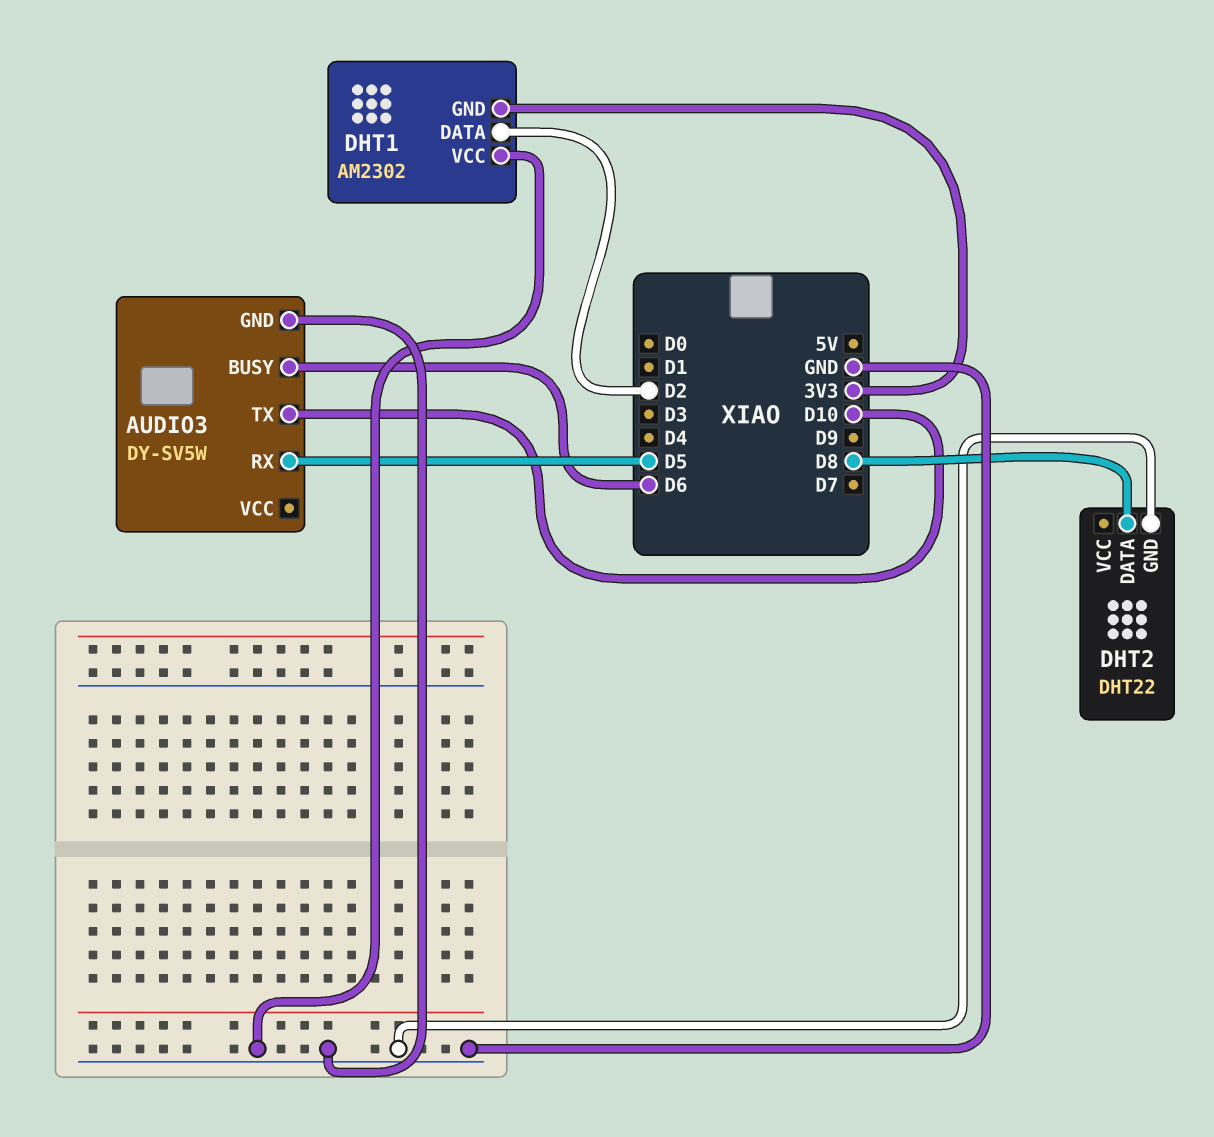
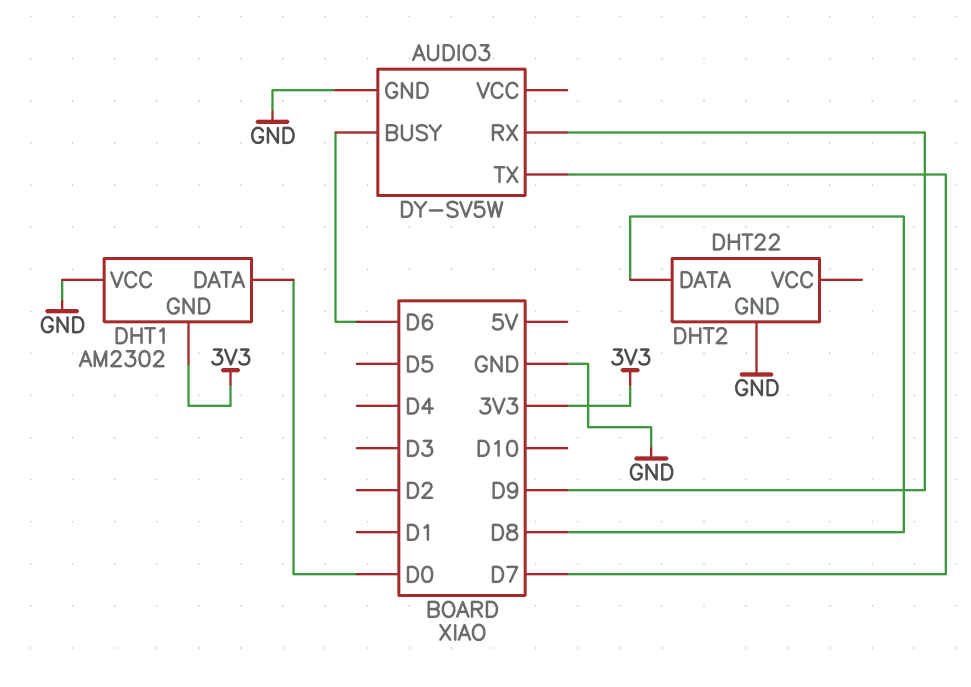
AUDIO3 pin RX: D5 -> D9
AUDIO3 pin TX: D10 -> D7
DHT1 pin DATA: D2 -> D0

